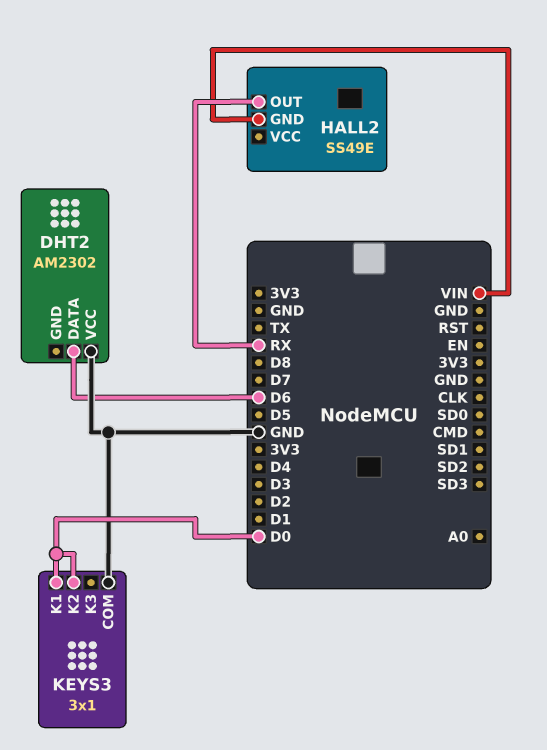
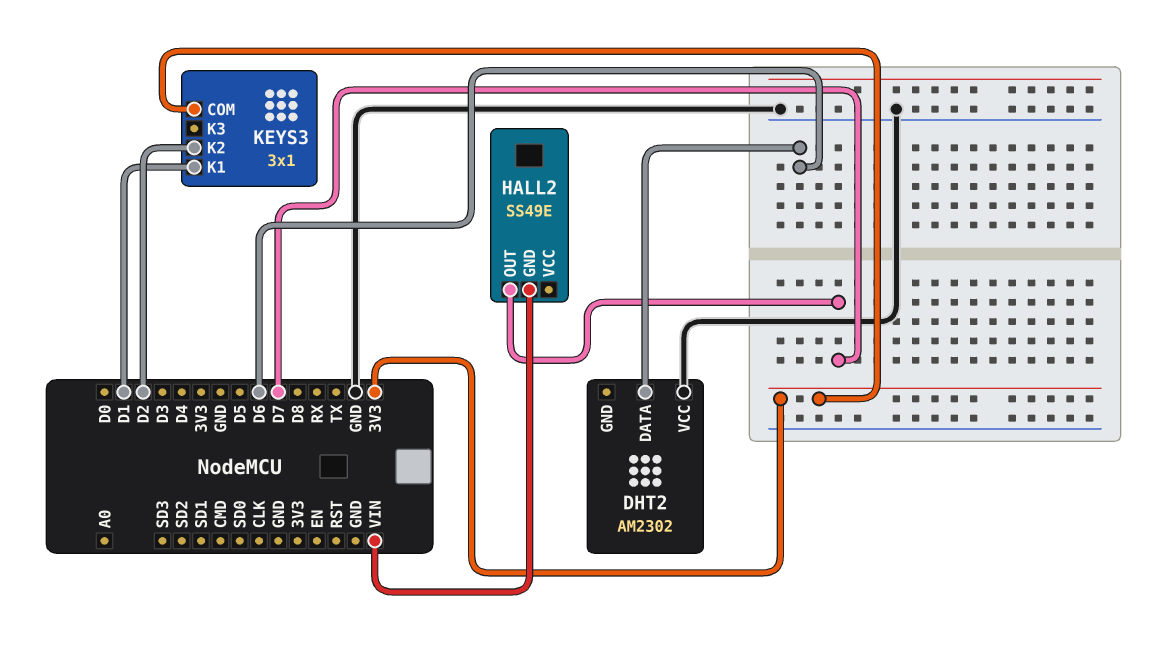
HALL2 pin OUT: RX -> D7
KEYS3 pin COM: GND -> 3V3
KEYS3 pin K1: D0 -> D1
KEYS3 pin K2: D0 -> D2

